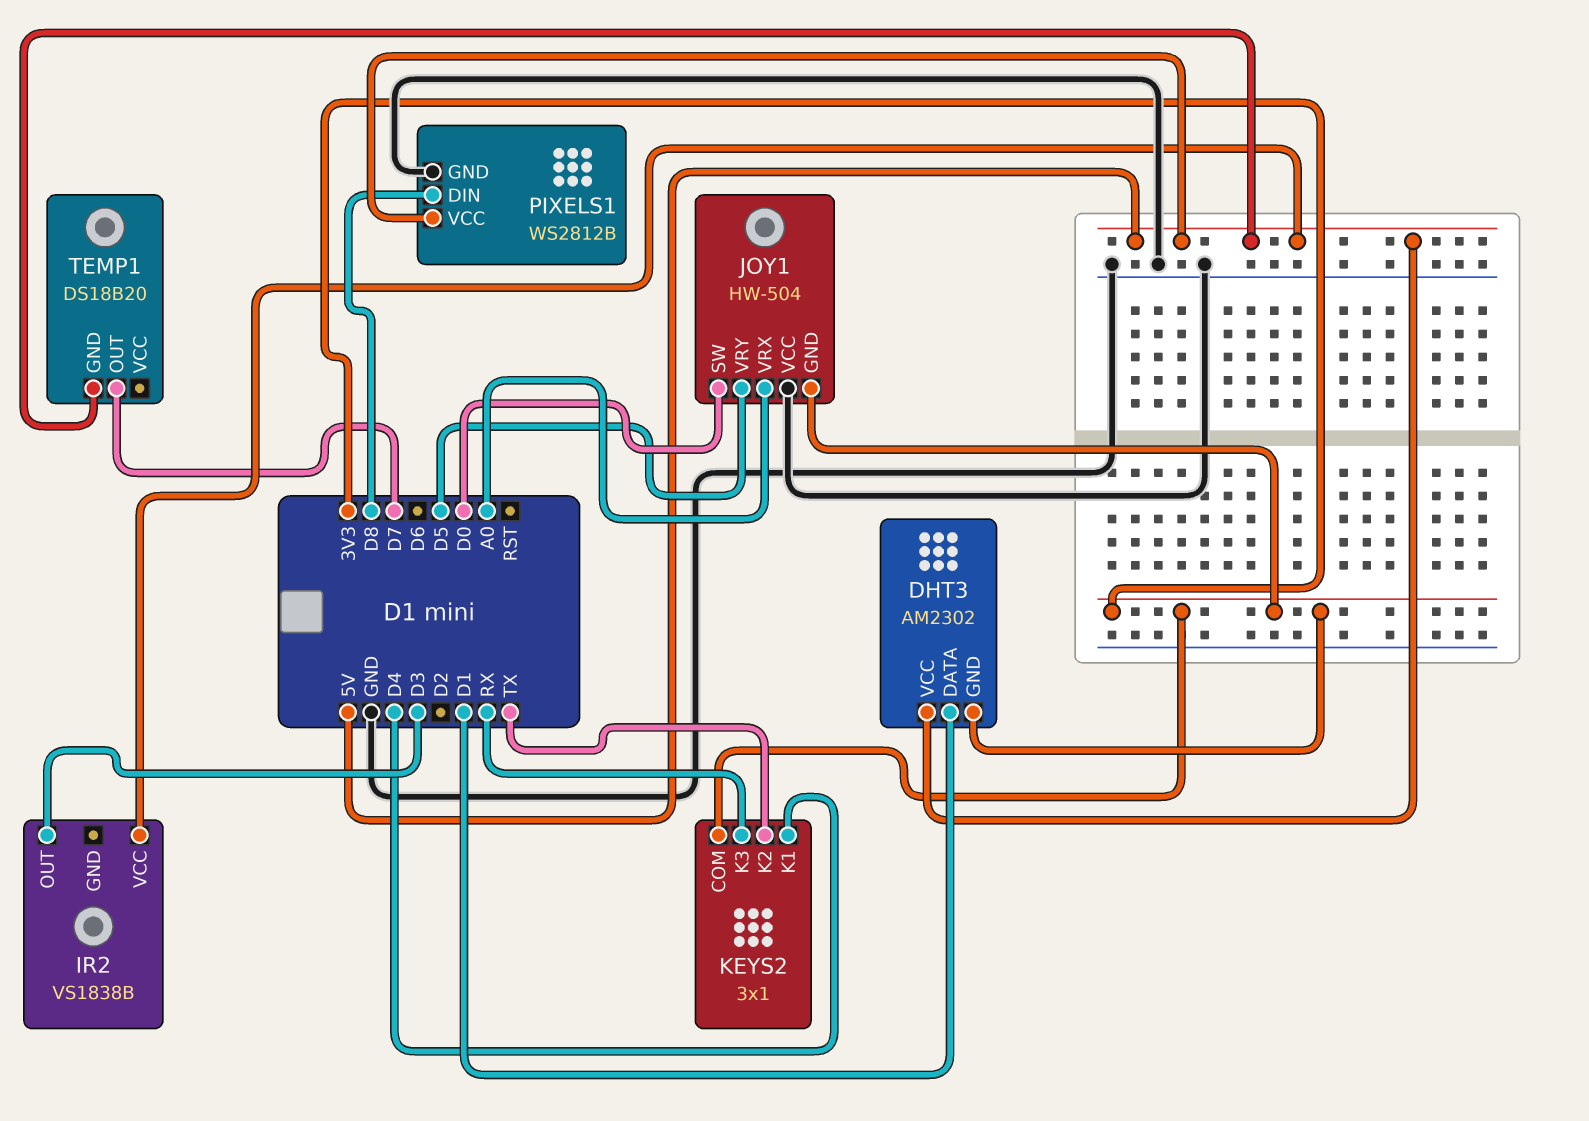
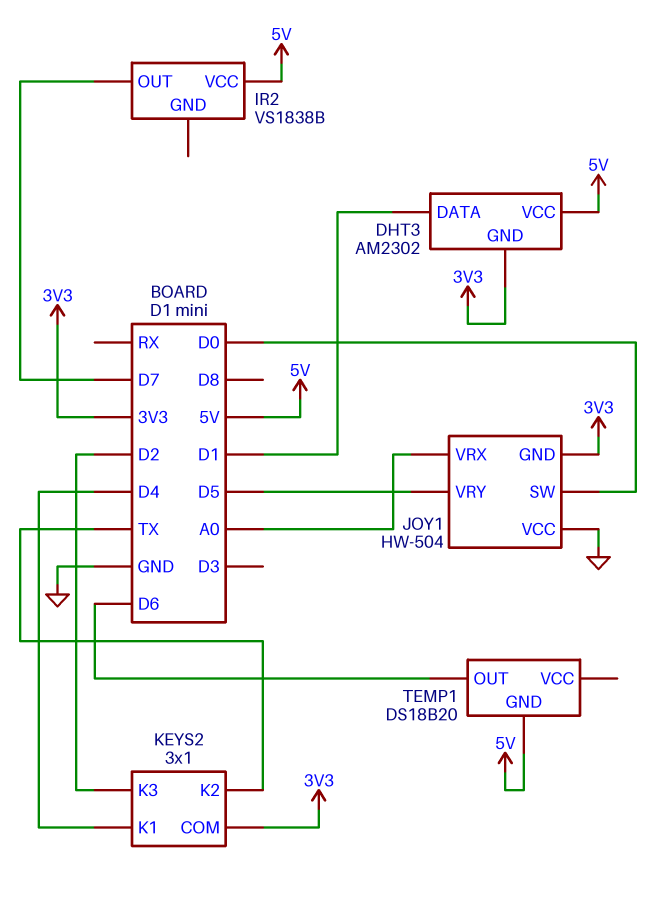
IR2 pin OUT: D3 -> D7
KEYS2 pin K3: RX -> D2
PIXELS1: WS2812B -> none
PIXELS1 pin DIN: D8 -> none
PIXELS1 pin GND: GND -> none
PIXELS1 pin VCC: 5V -> none
TEMP1 pin OUT: D7 -> D6

